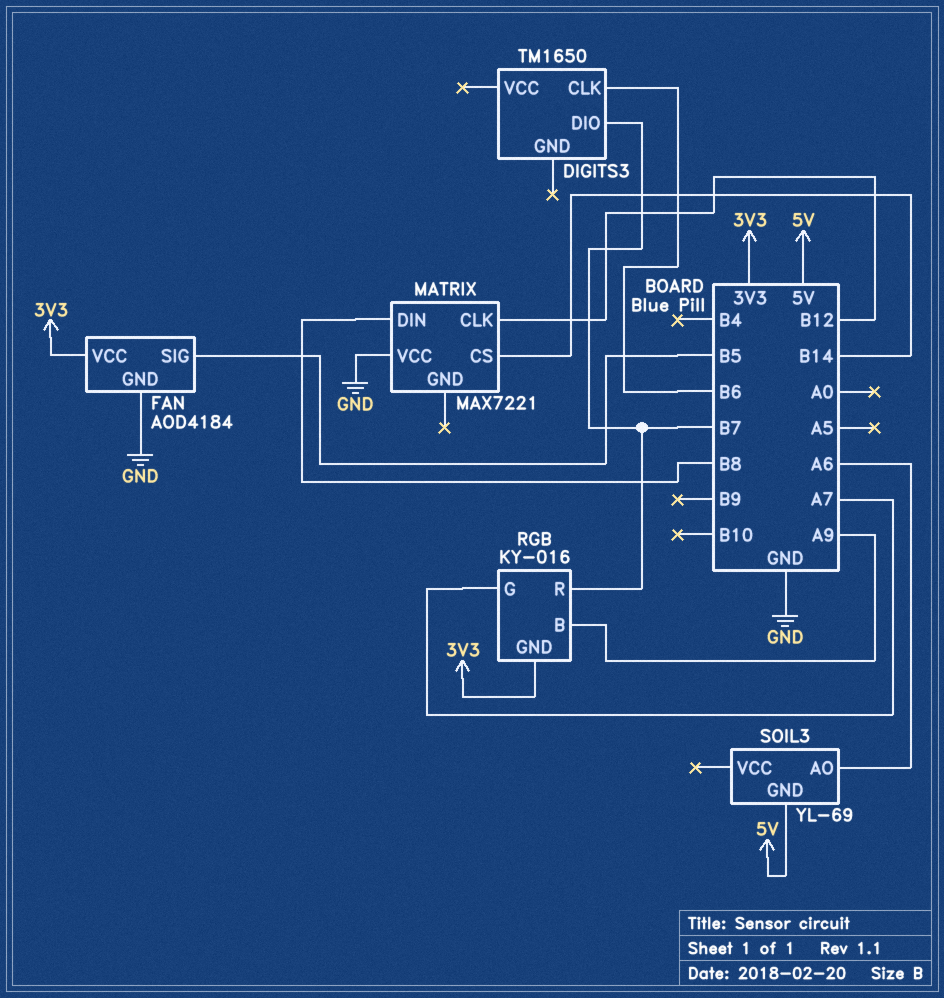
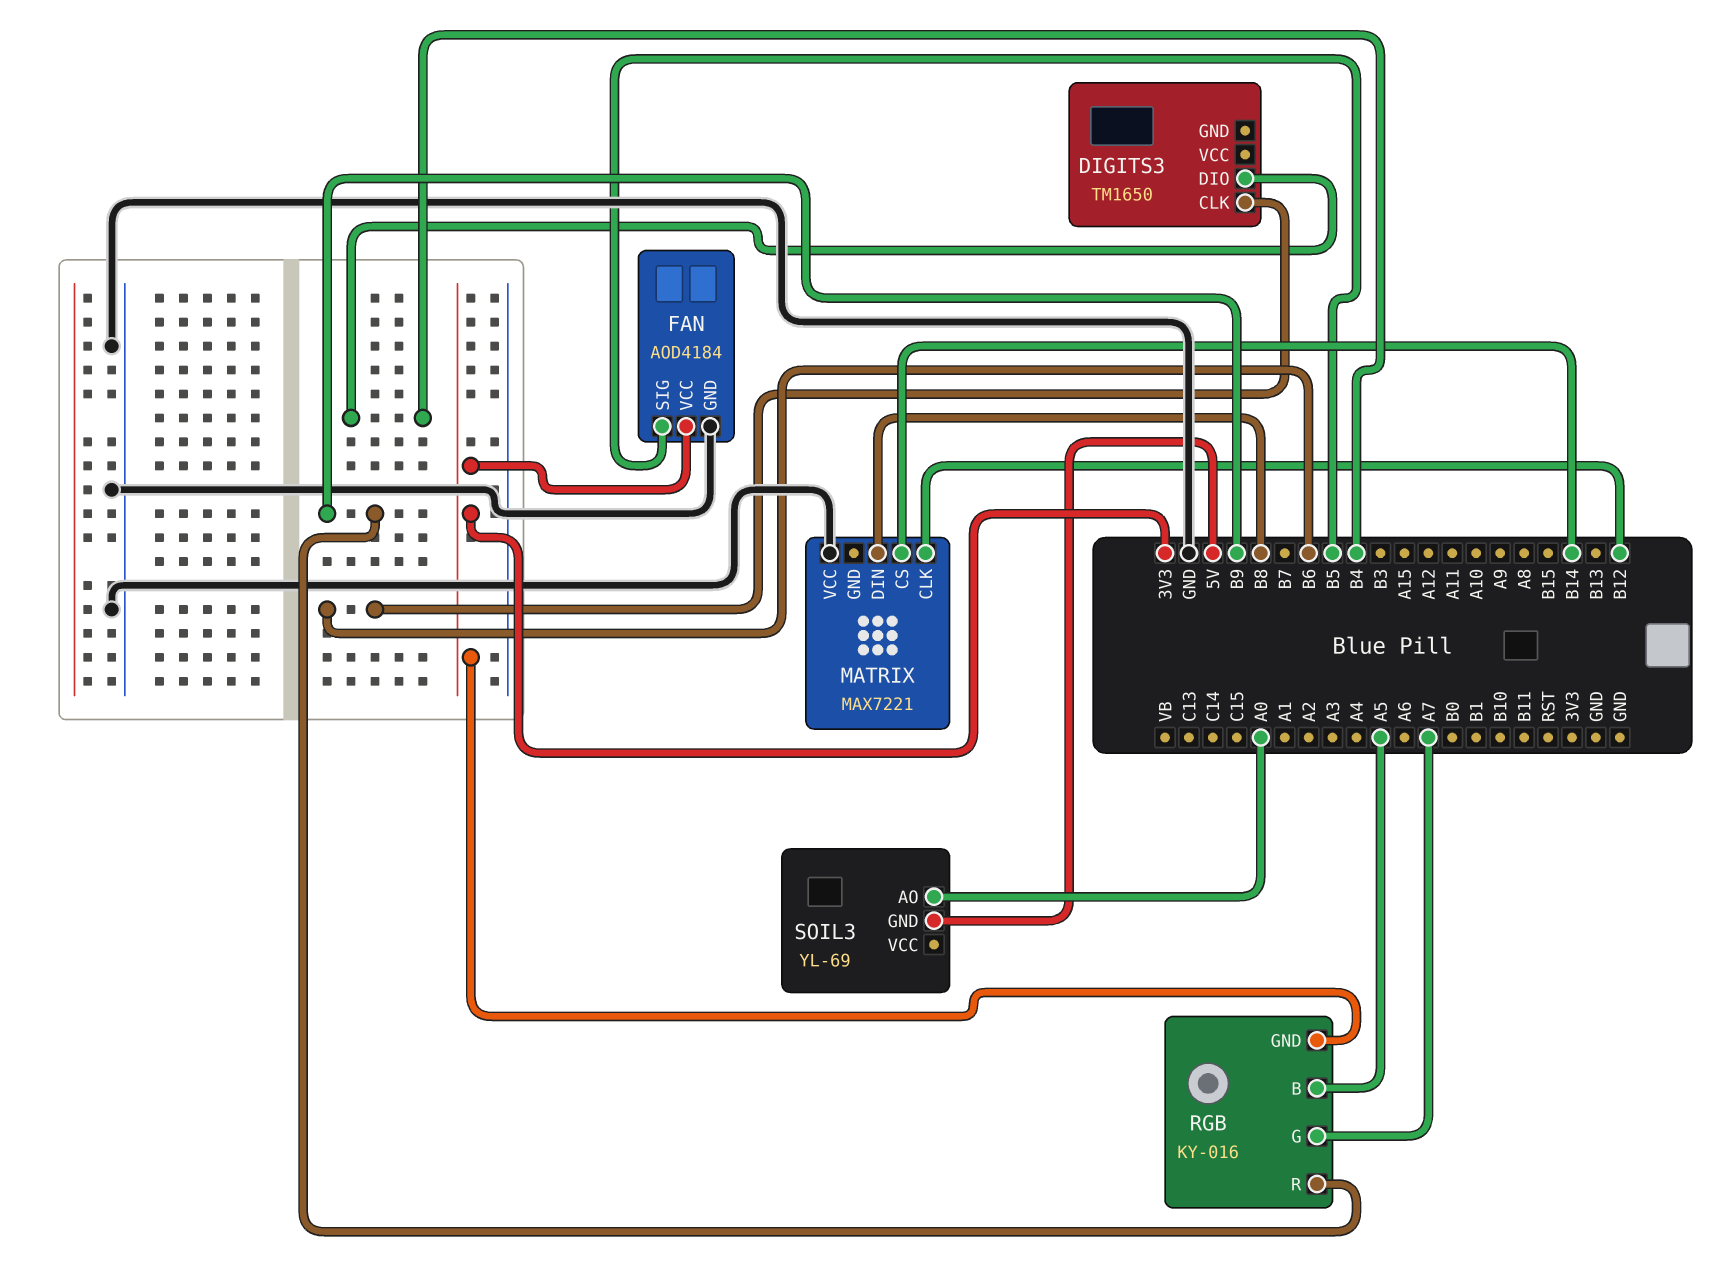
DIGITS3 pin DIO: B7 -> B4
RGB pin B: A9 -> A5
RGB pin R: B7 -> B9
SOIL3 pin AO: A6 -> A0

